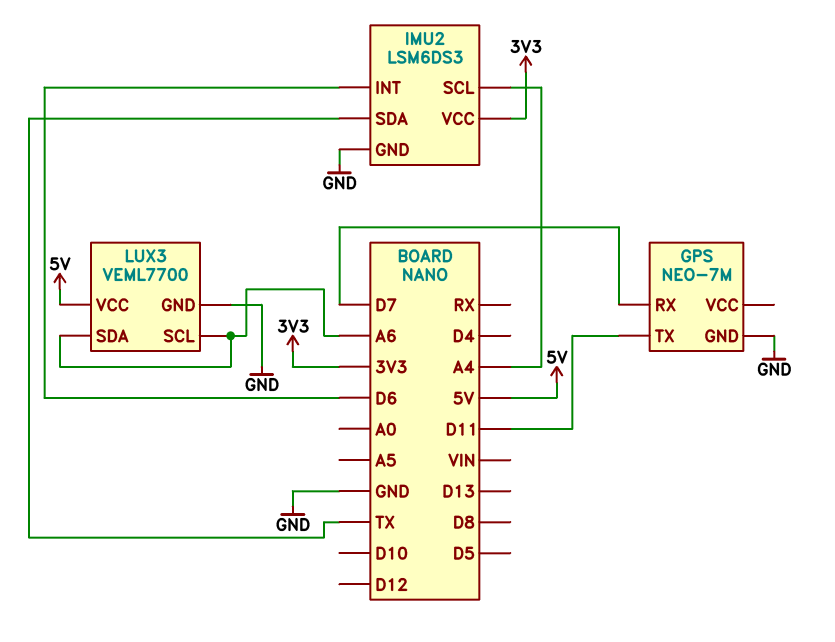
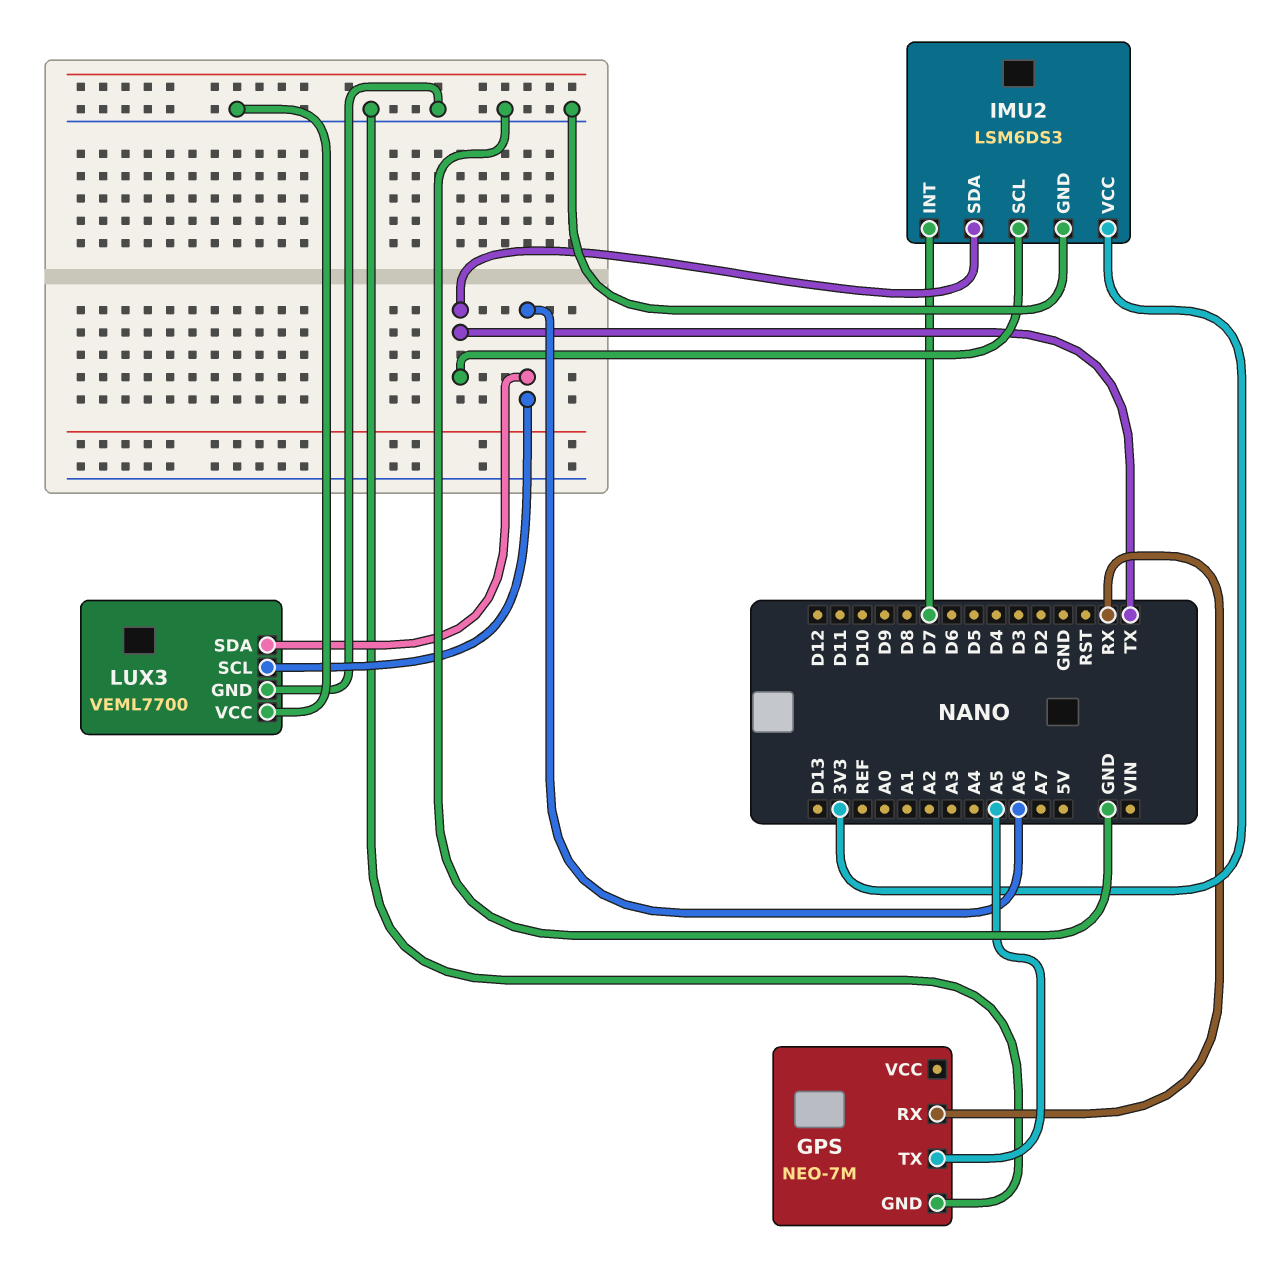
GPS pin RX: D7 -> RX
GPS pin TX: D11 -> A5
IMU2 pin INT: D6 -> D7
IMU2 pin SCL: A4 -> TX
LUX3 pin VCC: 5V -> GND

